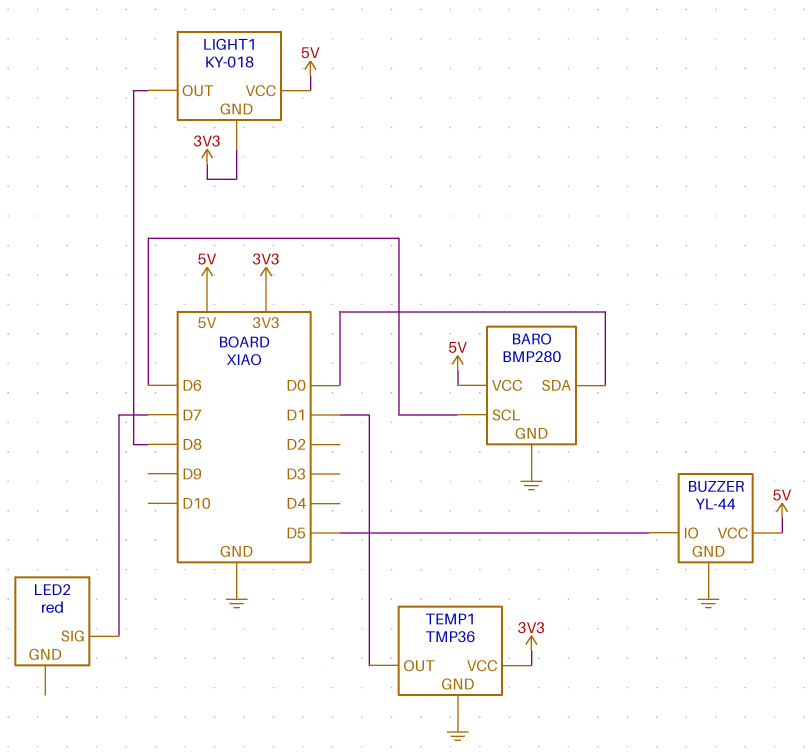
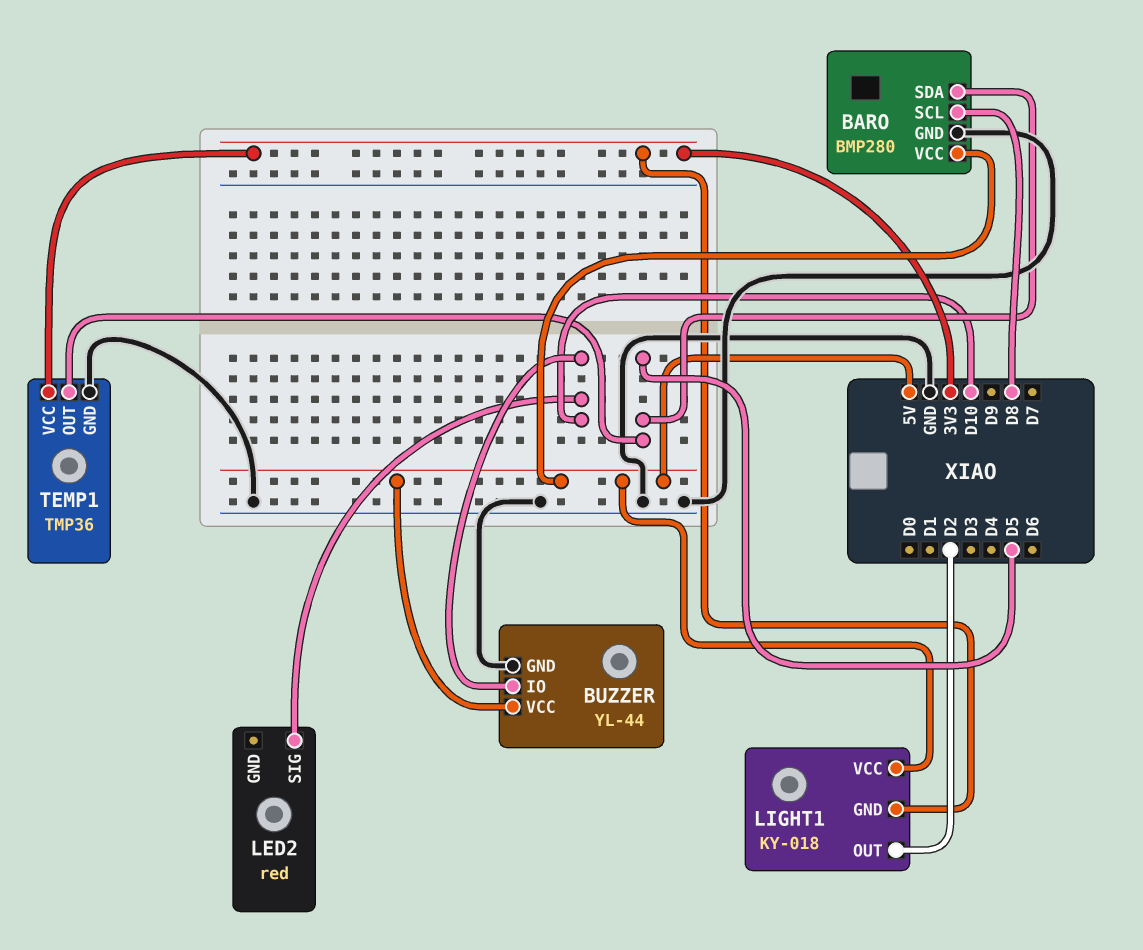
BARO pin SCL: D6 -> D8
BARO pin SDA: D0 -> D5
BUZZER pin IO: D5 -> D10
LED2 pin SIG: D7 -> D10
LIGHT1 pin OUT: D8 -> D2
TEMP1 pin OUT: D1 -> D5

